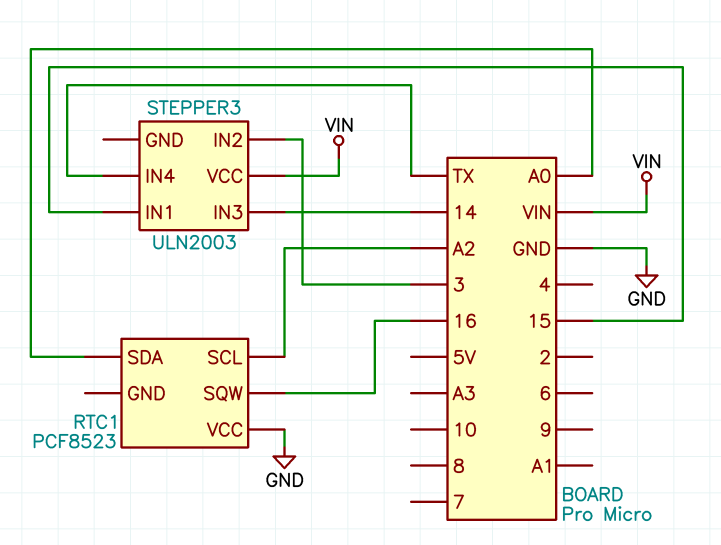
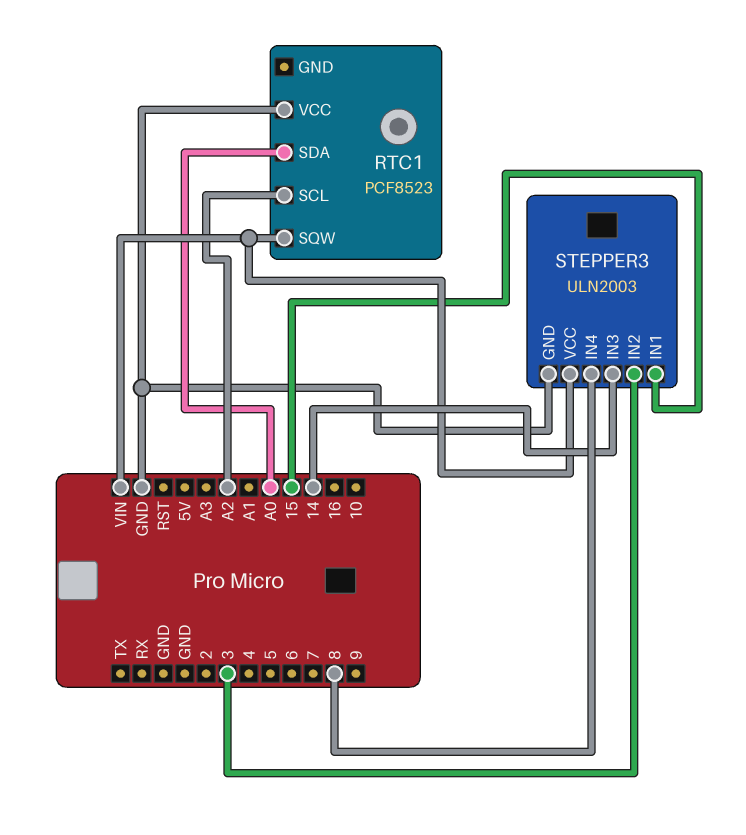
RTC1 pin SQW: 16 -> VIN
STEPPER3 pin GND: none -> GND
STEPPER3 pin IN4: TX -> 8

